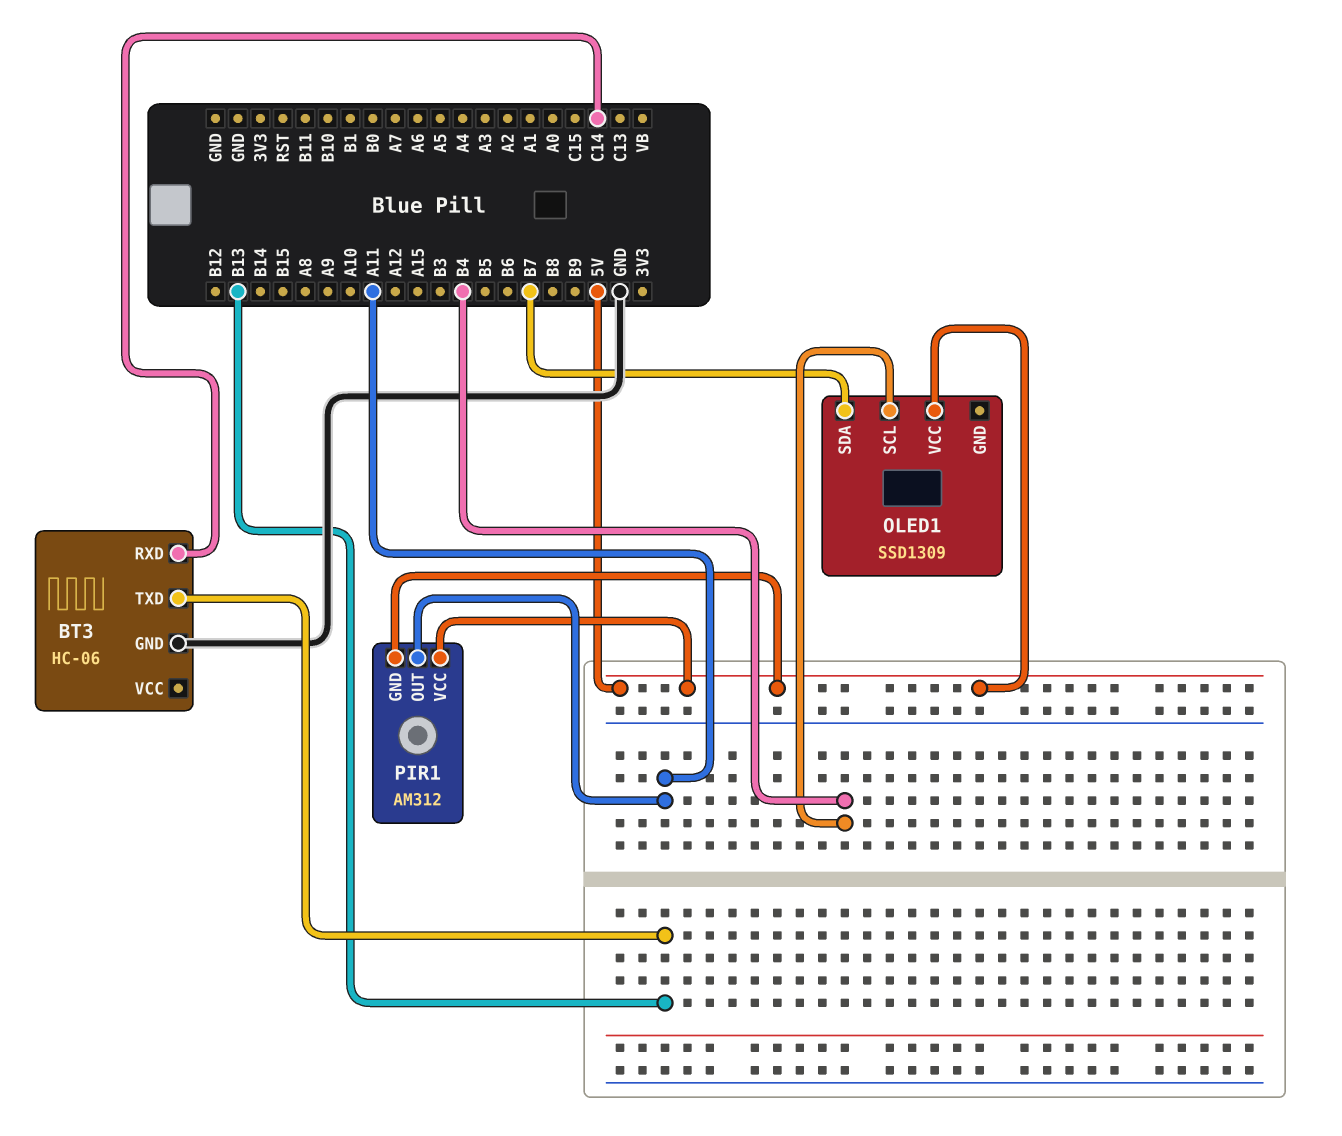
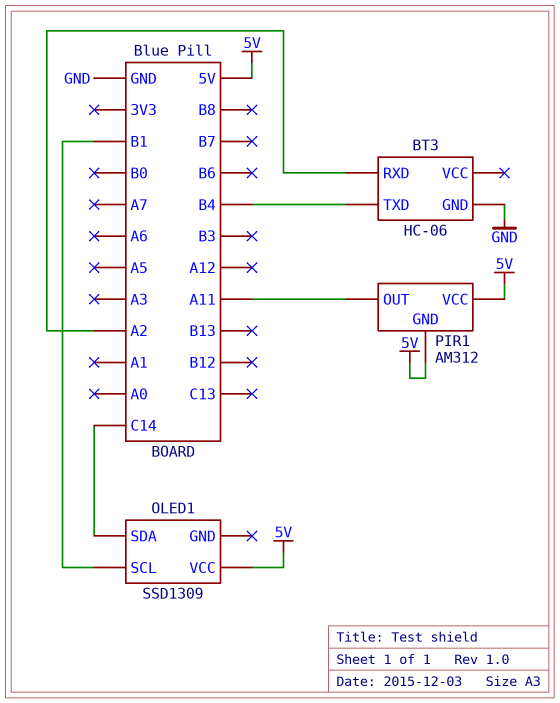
BT3 pin RXD: C14 -> A2
BT3 pin TXD: B13 -> B4
OLED1 pin SCL: B4 -> B1
OLED1 pin SDA: B7 -> C14

